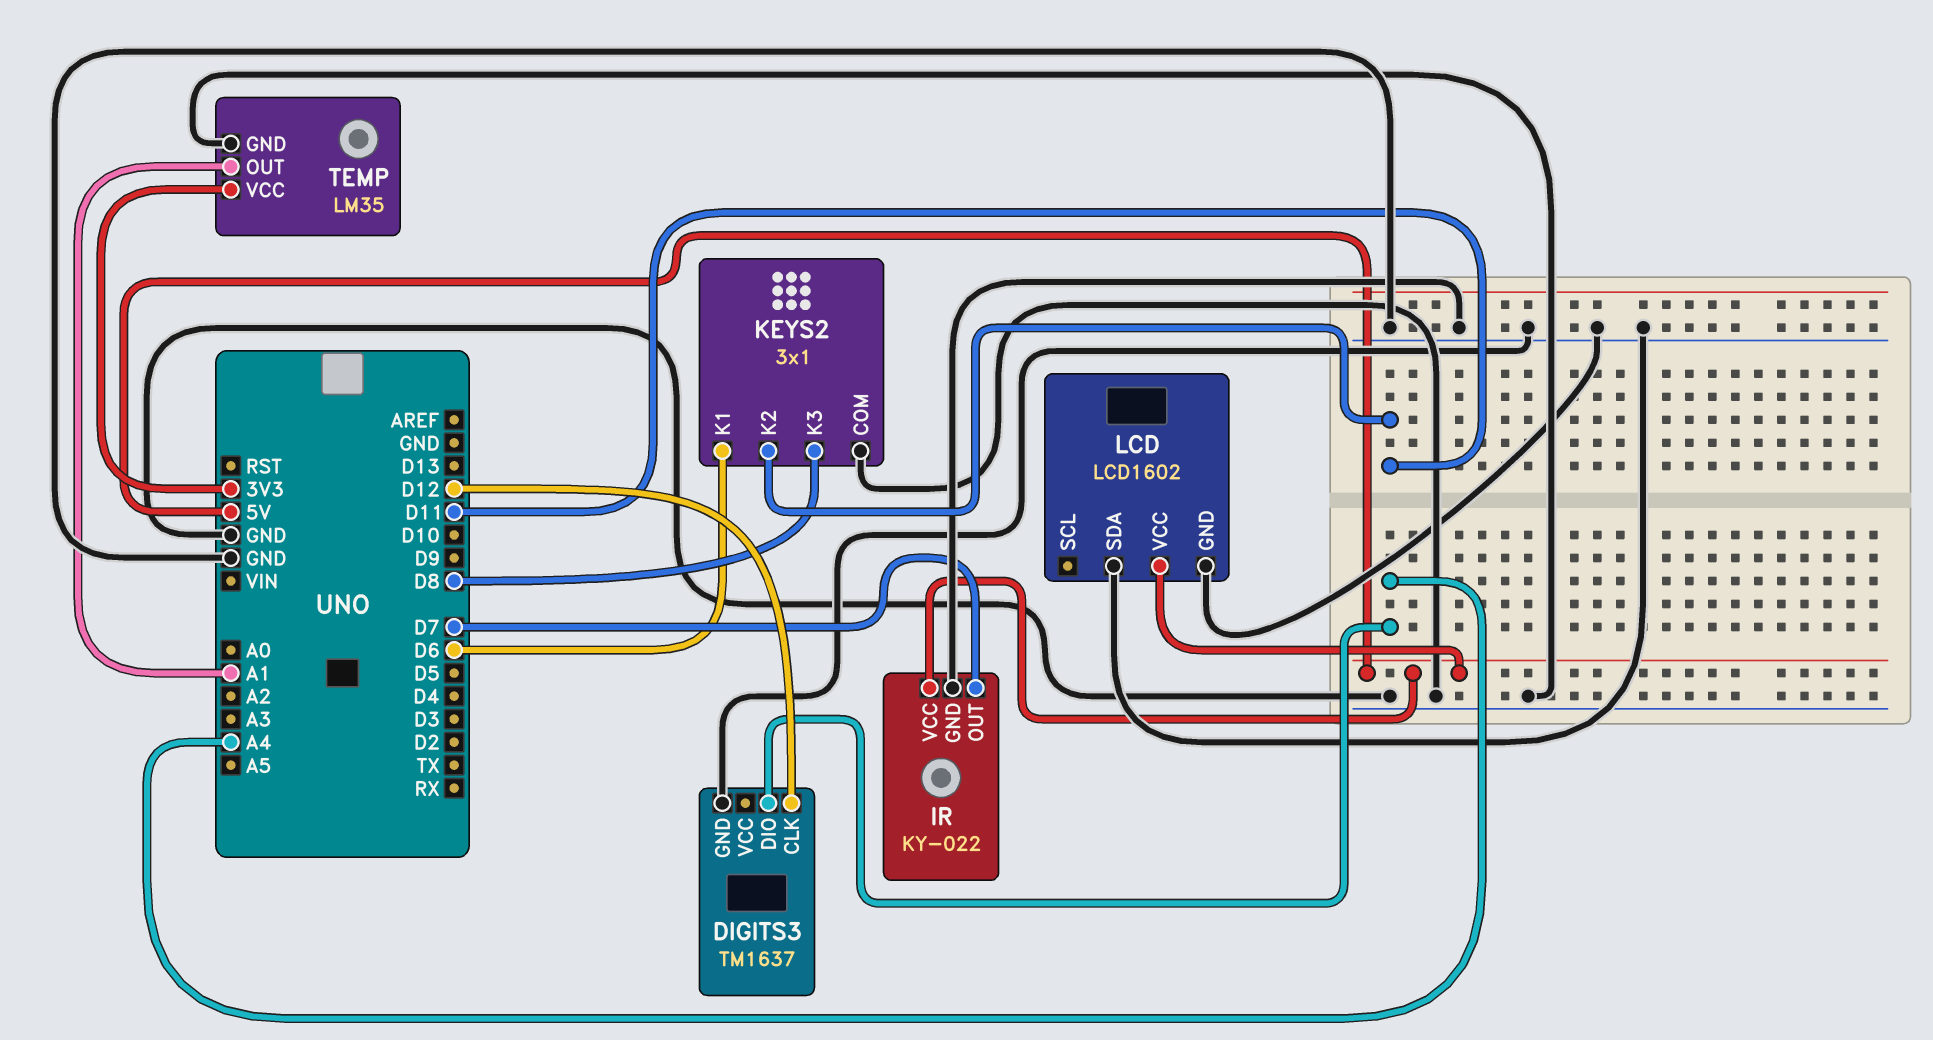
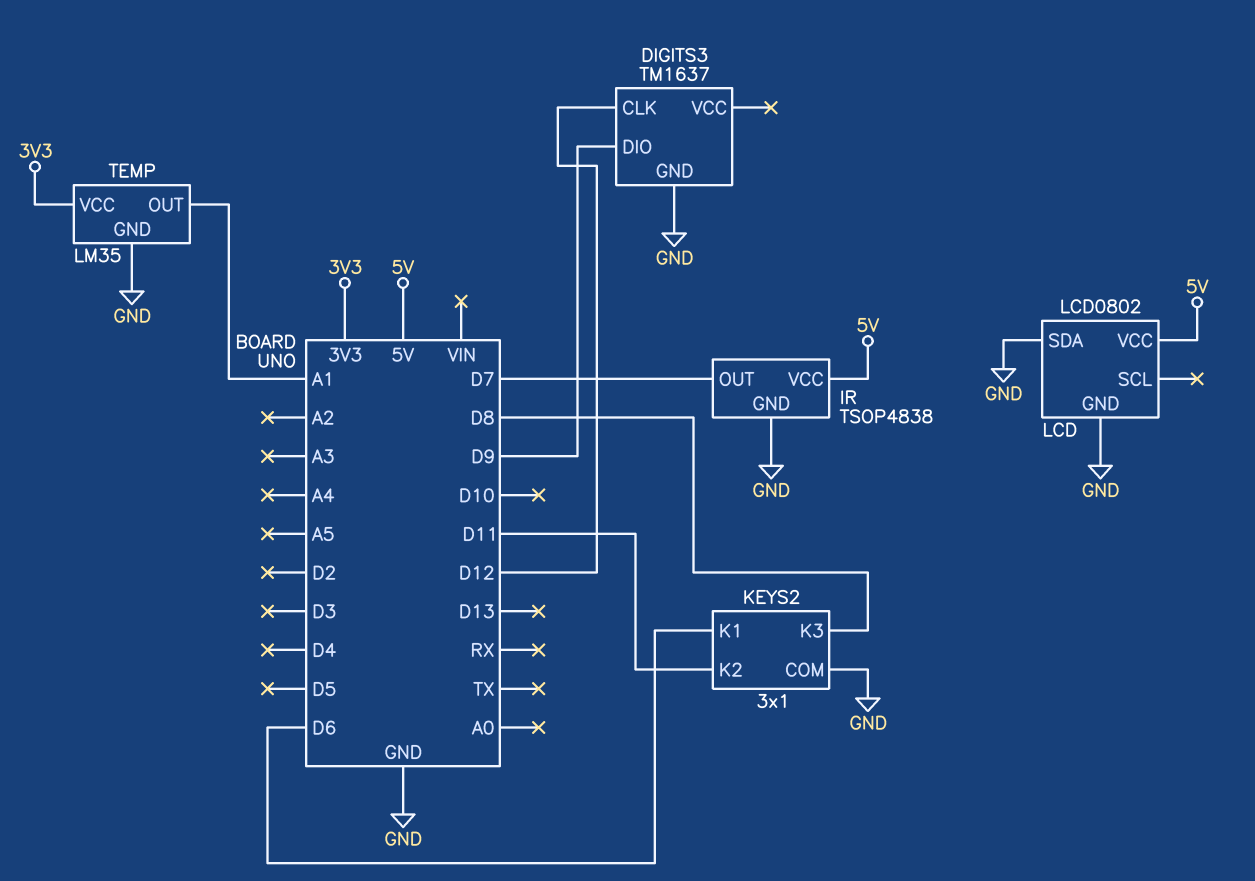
DIGITS3 pin DIO: A4 -> D9
IR: KY-022 -> TSOP4838
LCD: LCD1602 -> LCD0802

